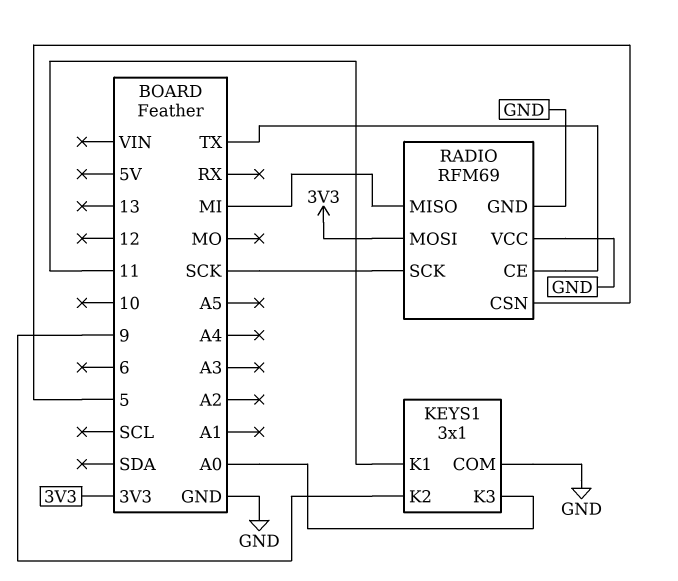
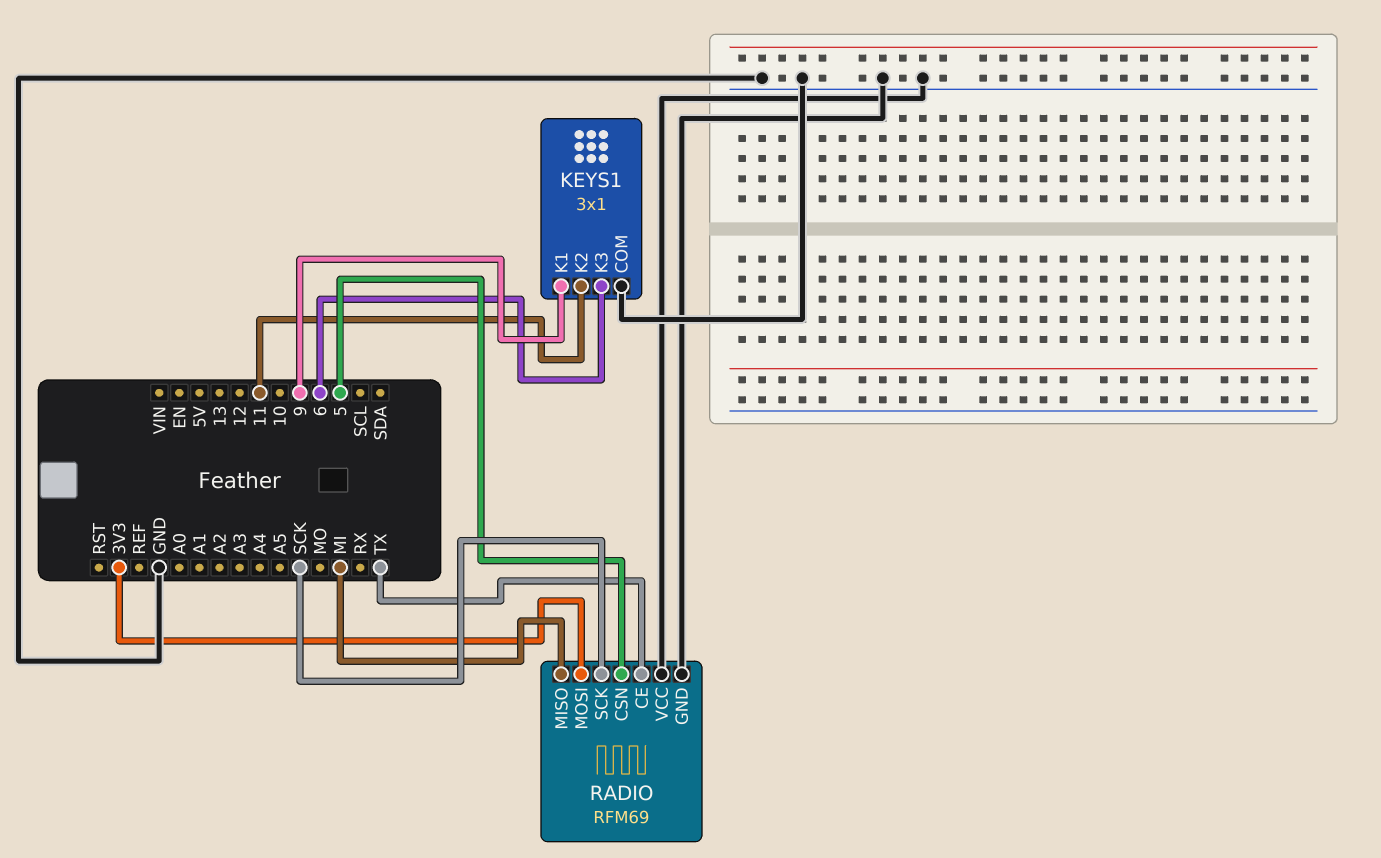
KEYS1 pin K1: 11 -> 9
KEYS1 pin K2: 9 -> 11
KEYS1 pin K3: A0 -> 6

